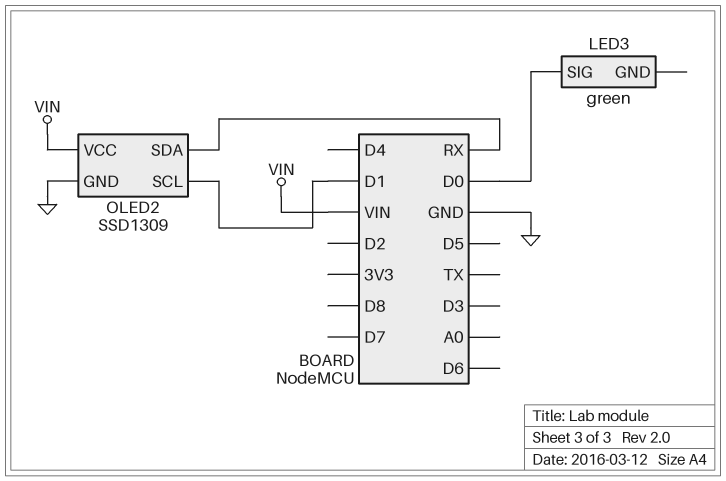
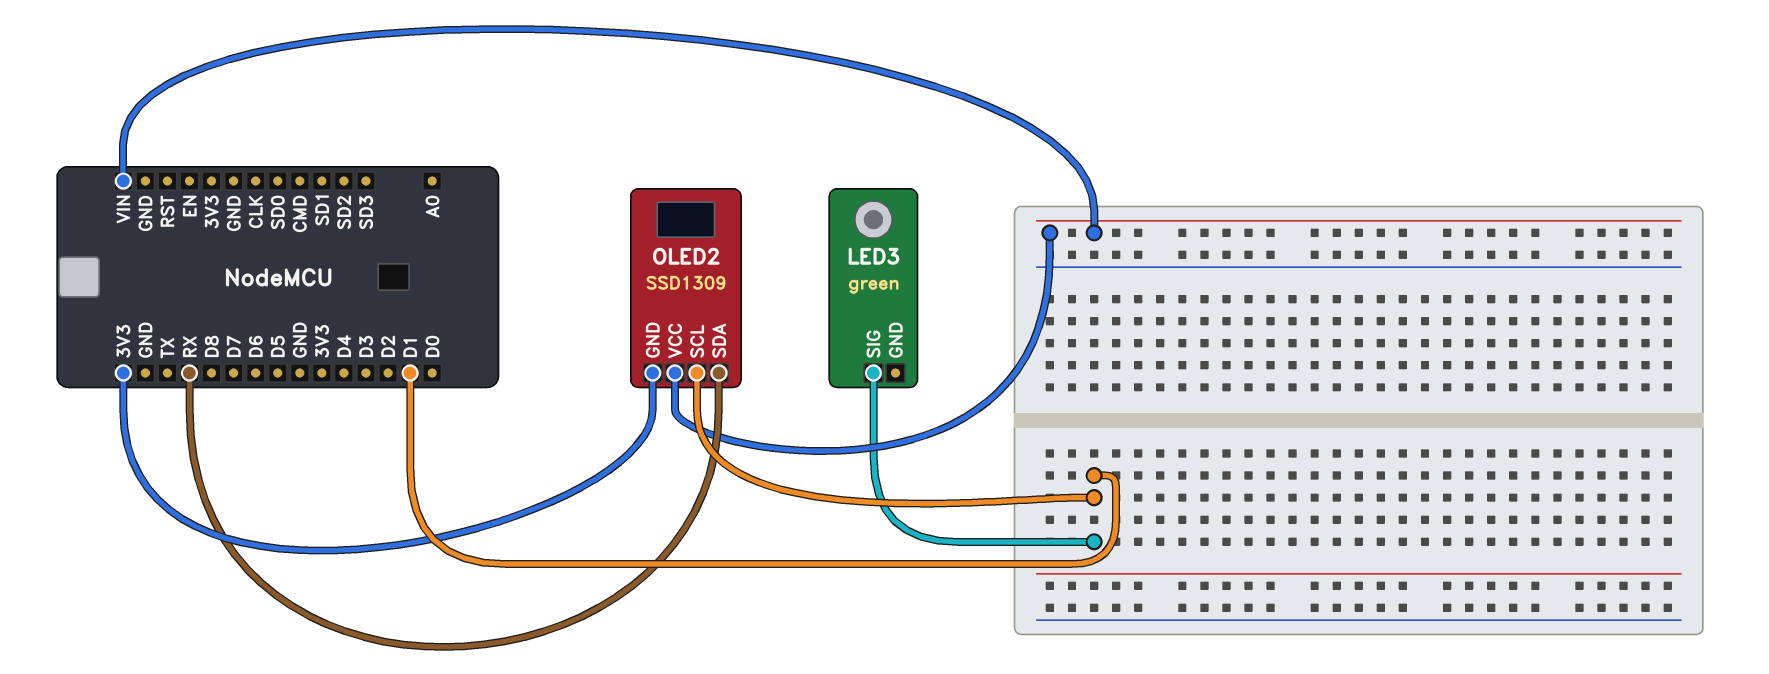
LED3 pin SIG: D0 -> D1
OLED2 pin GND: GND -> 3V3

